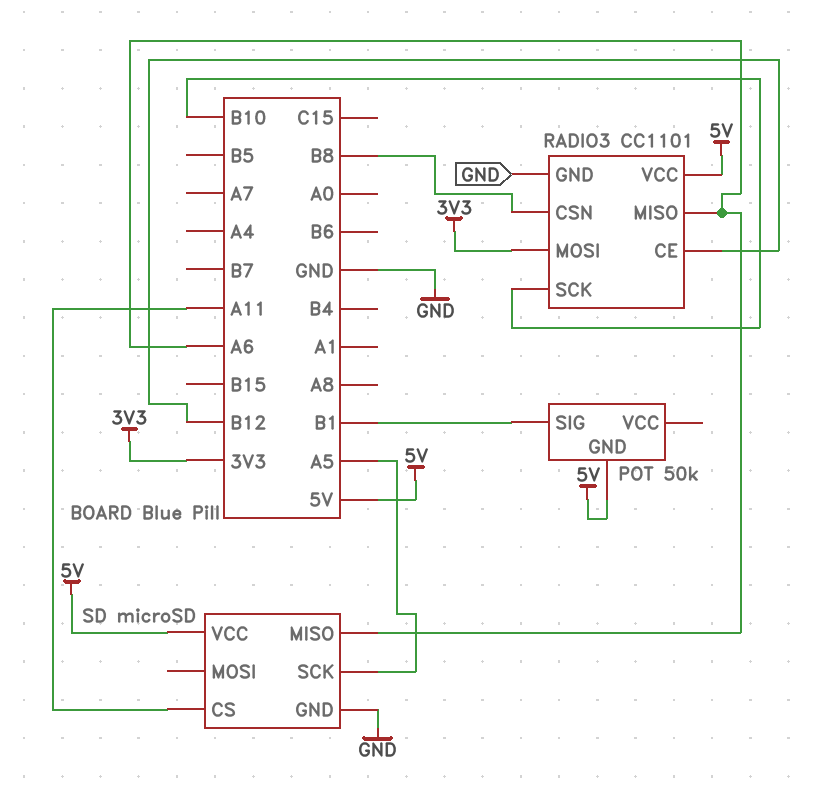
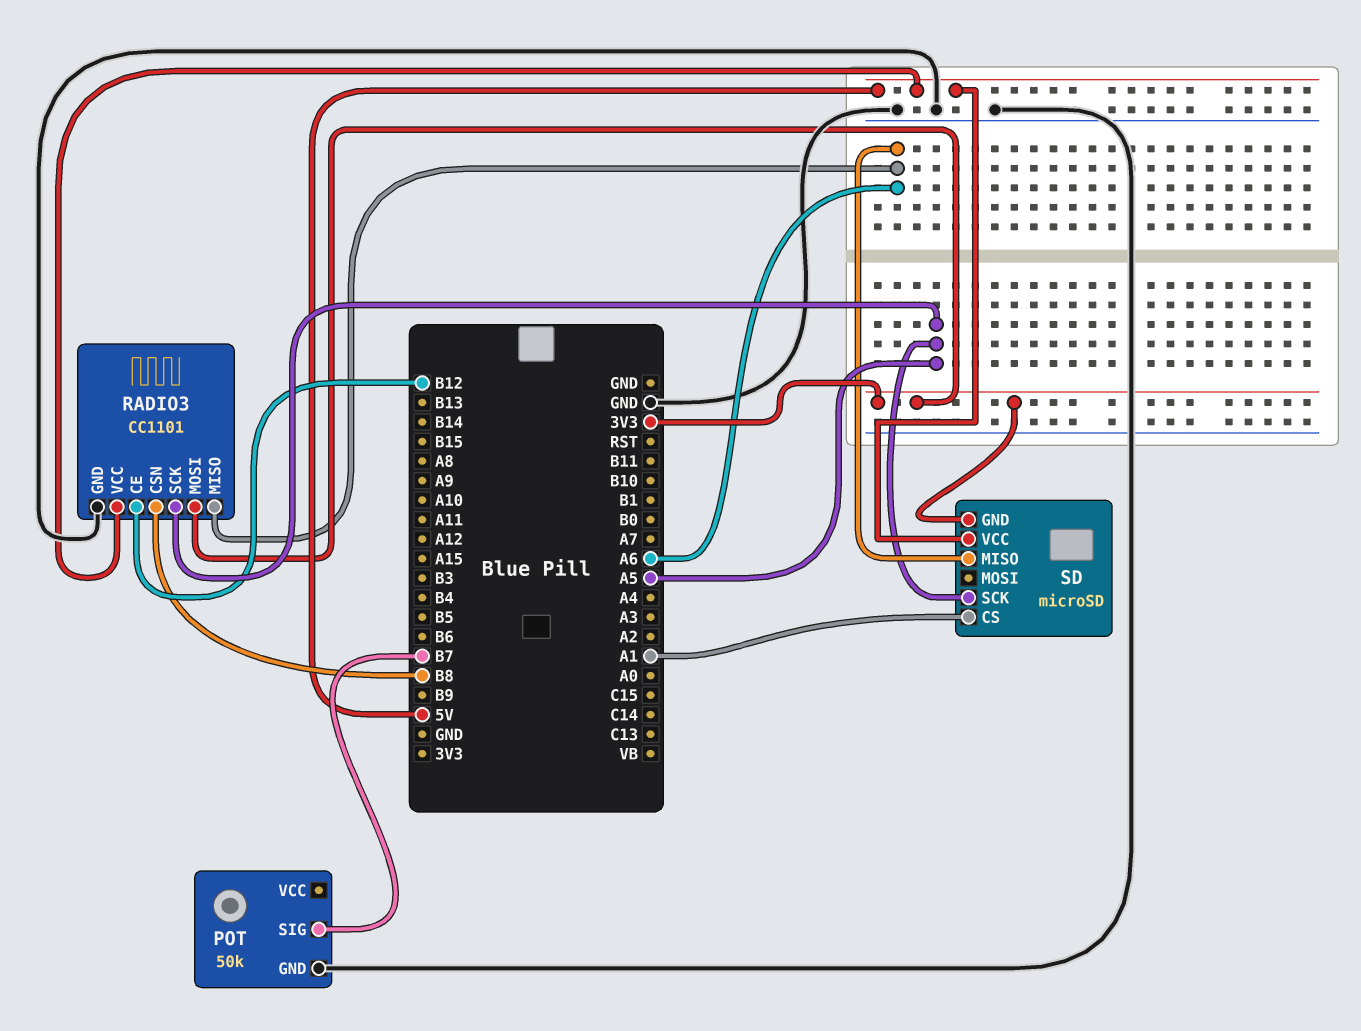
POT pin GND: 5V -> GND
POT pin SIG: B1 -> B7
RADIO3 pin SCK: B10 -> A5
SD pin CS: A11 -> A1
SD pin GND: GND -> 3V3

